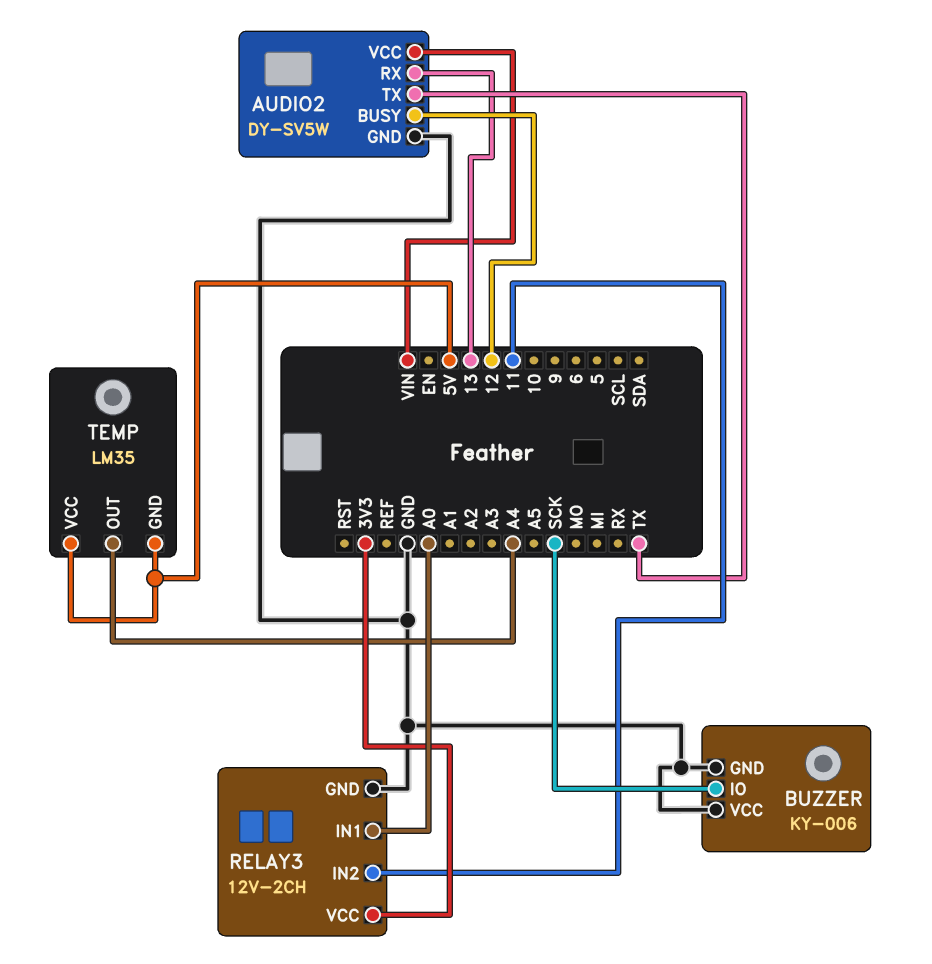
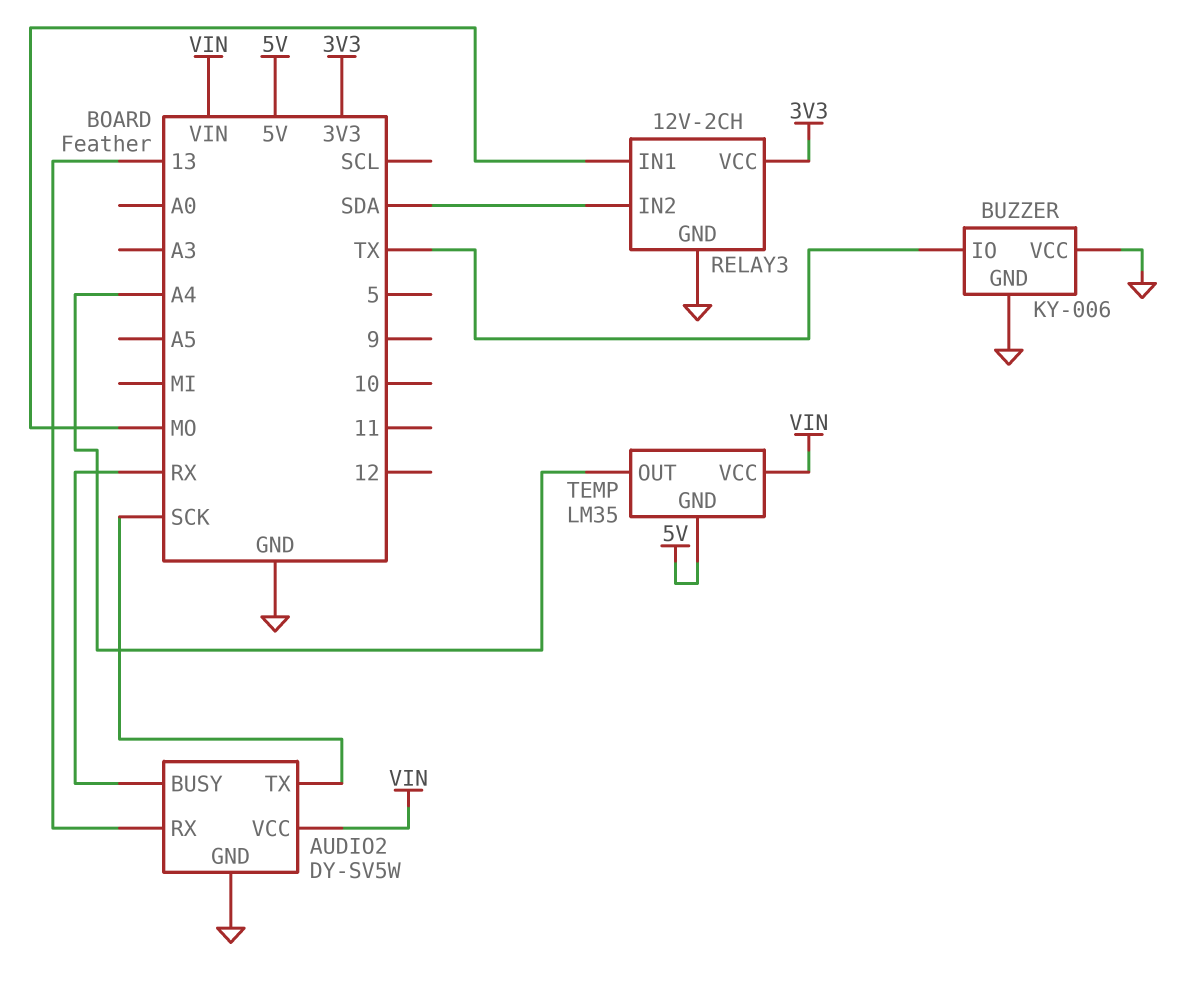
AUDIO2 pin BUSY: 12 -> RX
AUDIO2 pin TX: TX -> SCK
BUZZER pin IO: SCK -> TX
RELAY3 pin IN1: A0 -> MO
RELAY3 pin IN2: 11 -> SDA
TEMP pin VCC: 5V -> VIN

